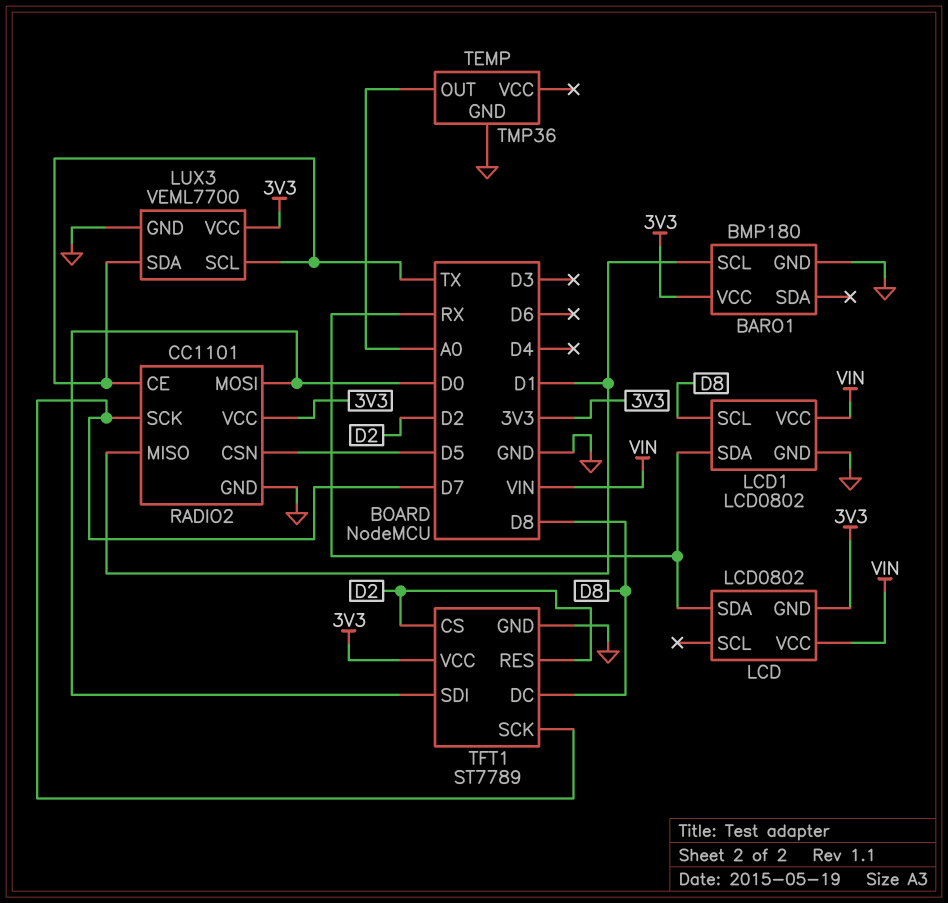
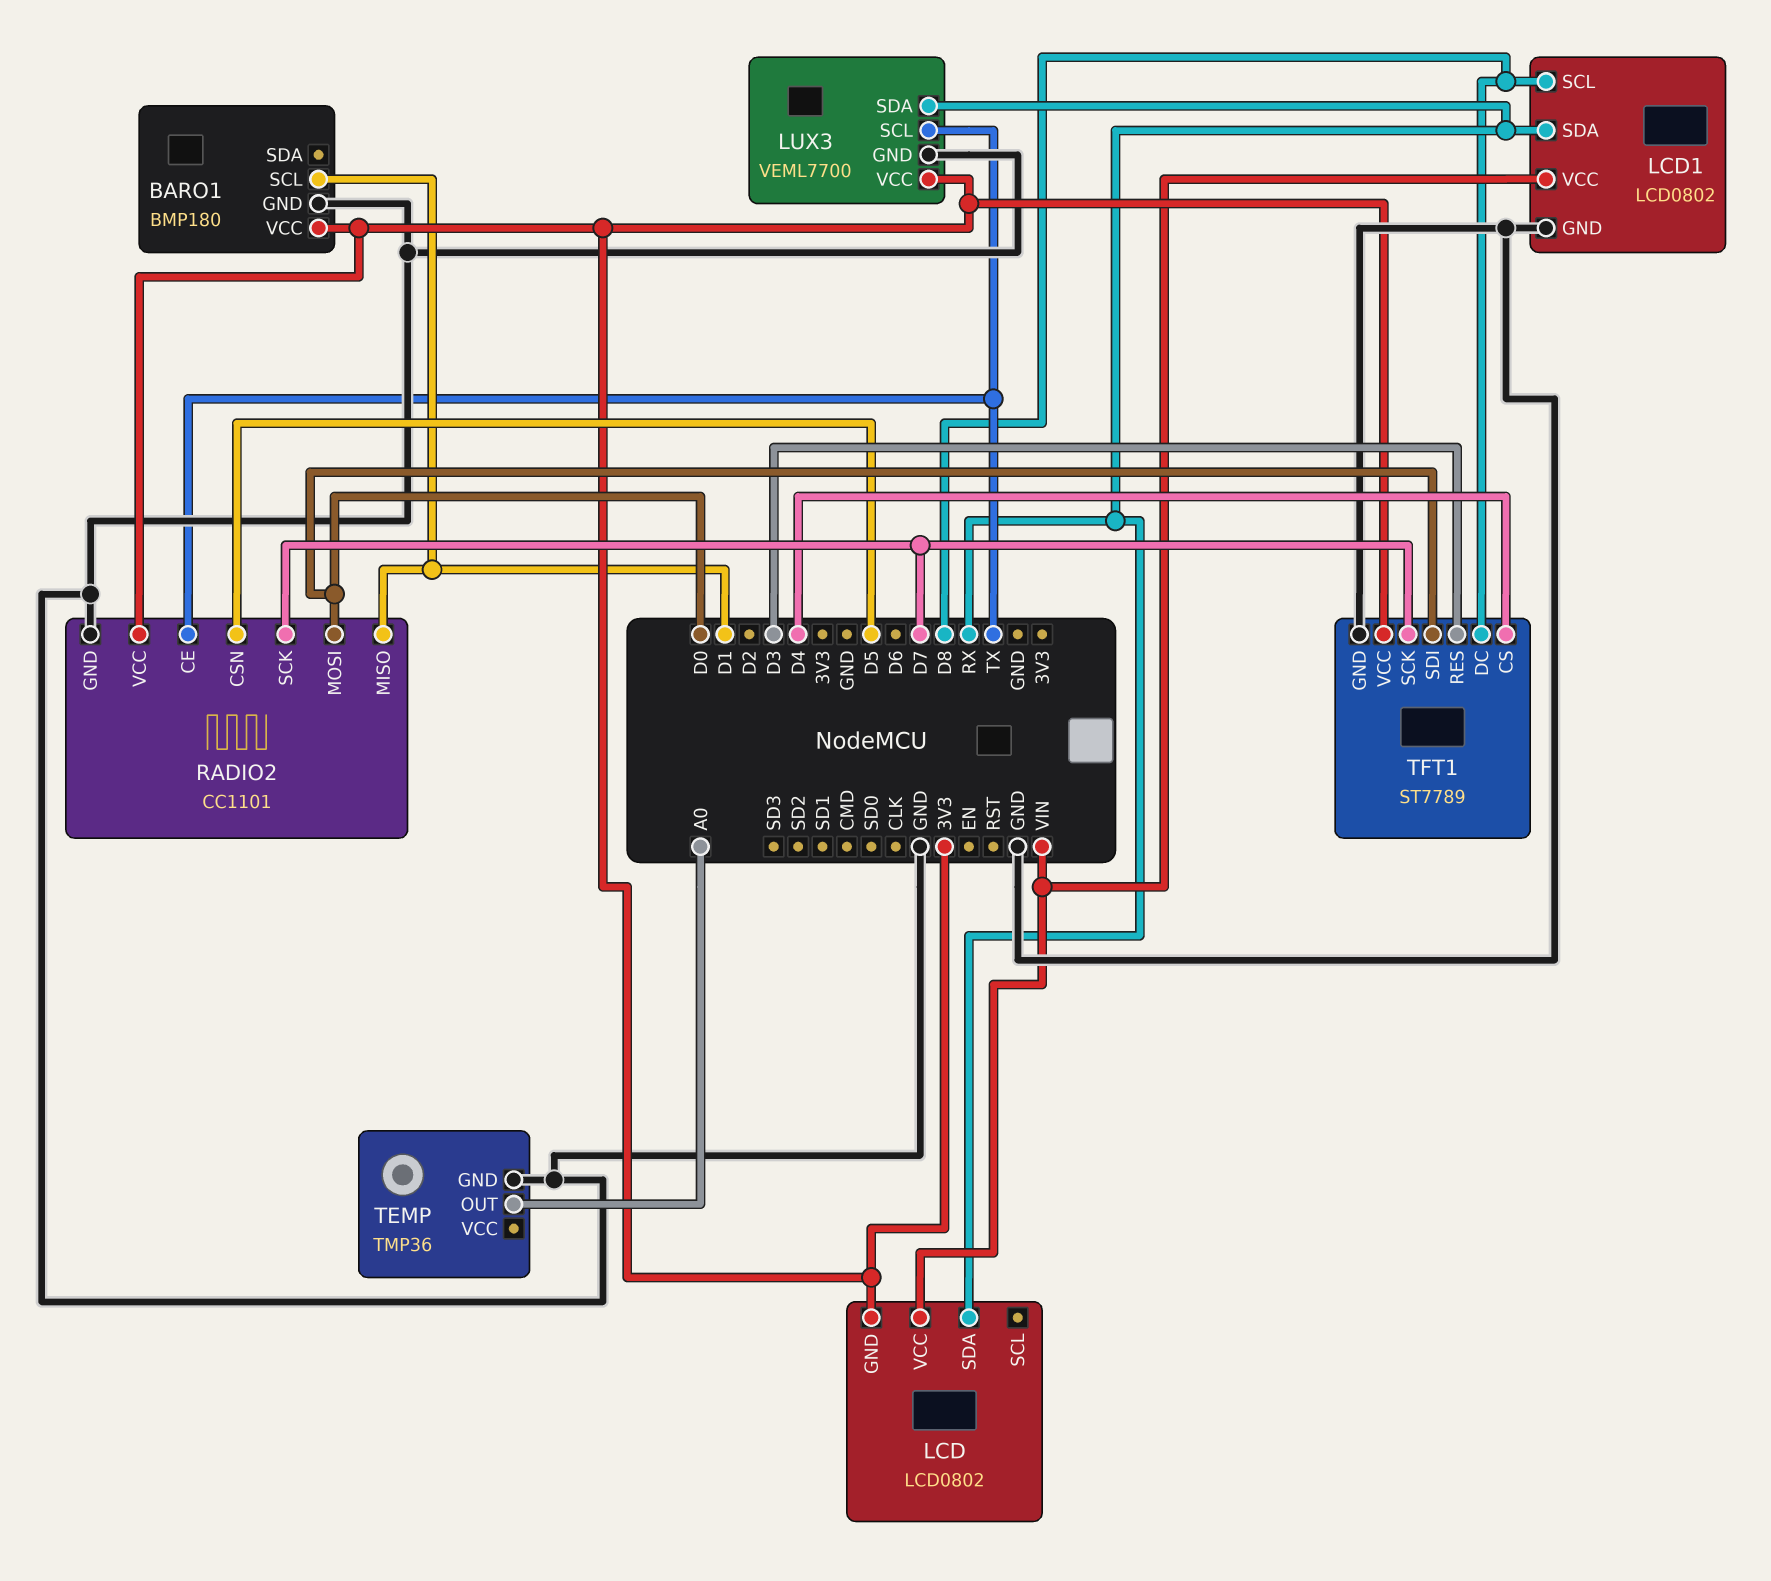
LUX3 pin SDA: TX -> RX
TFT1 pin CS: D2 -> D4
TFT1 pin RES: D2 -> D3

